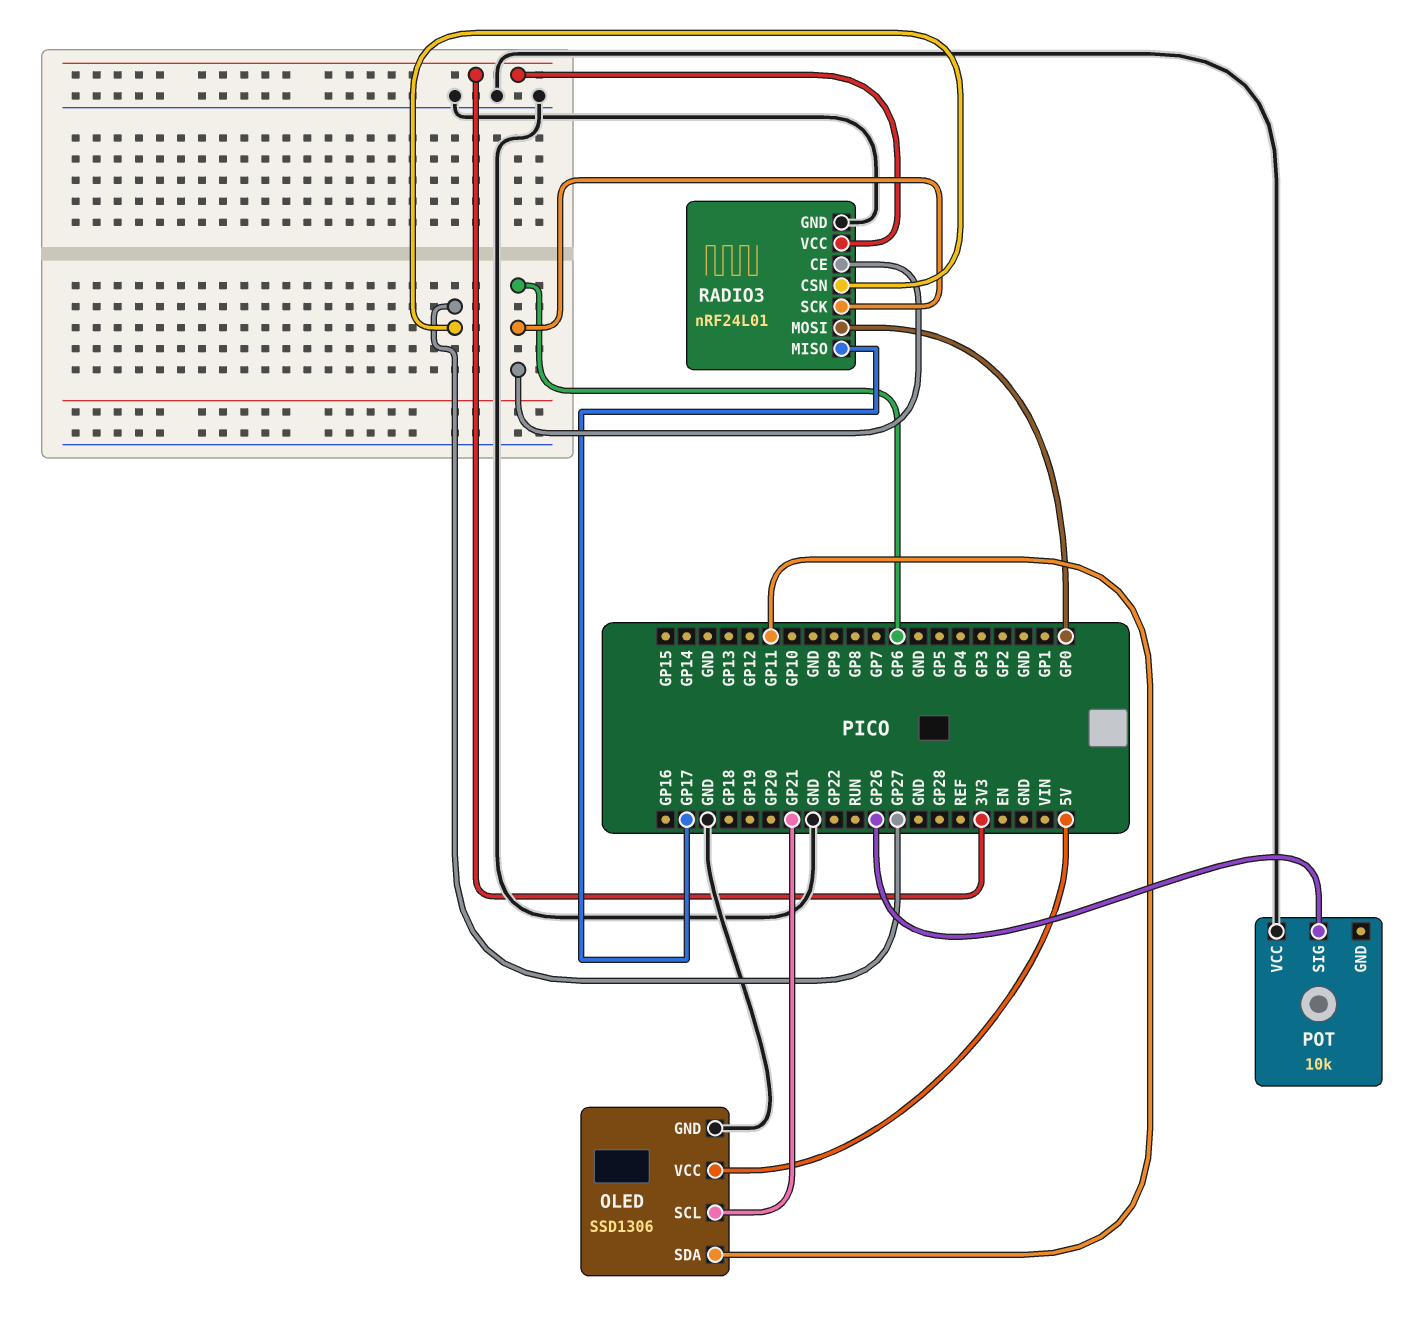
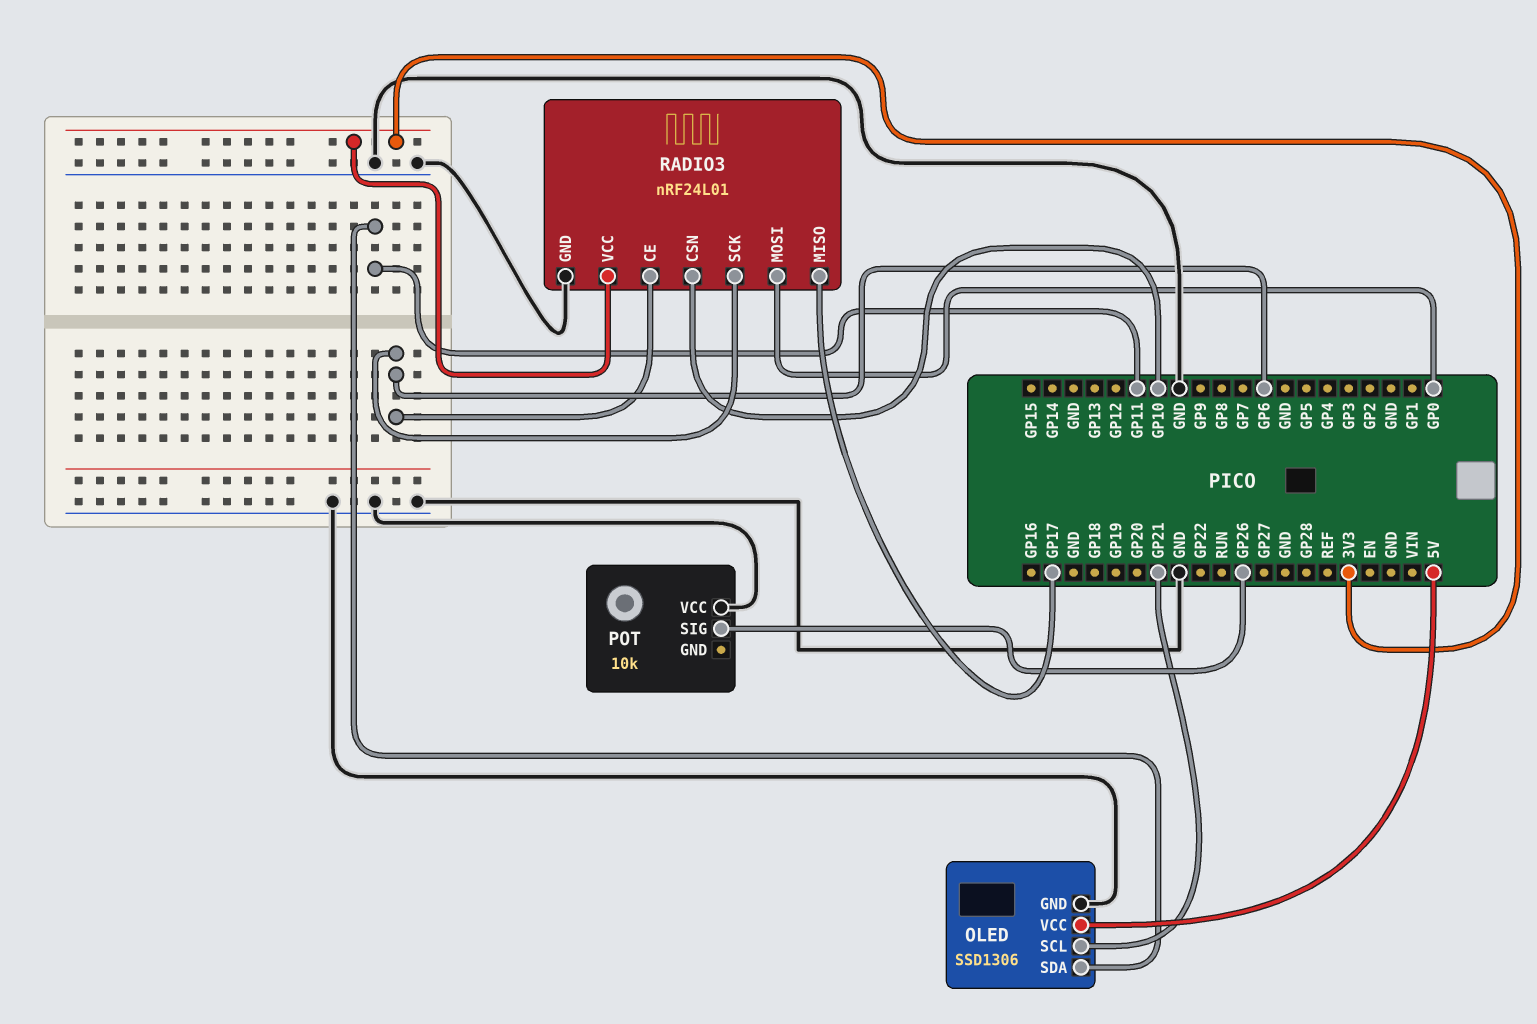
RADIO3 pin CSN: GP27 -> GP10

